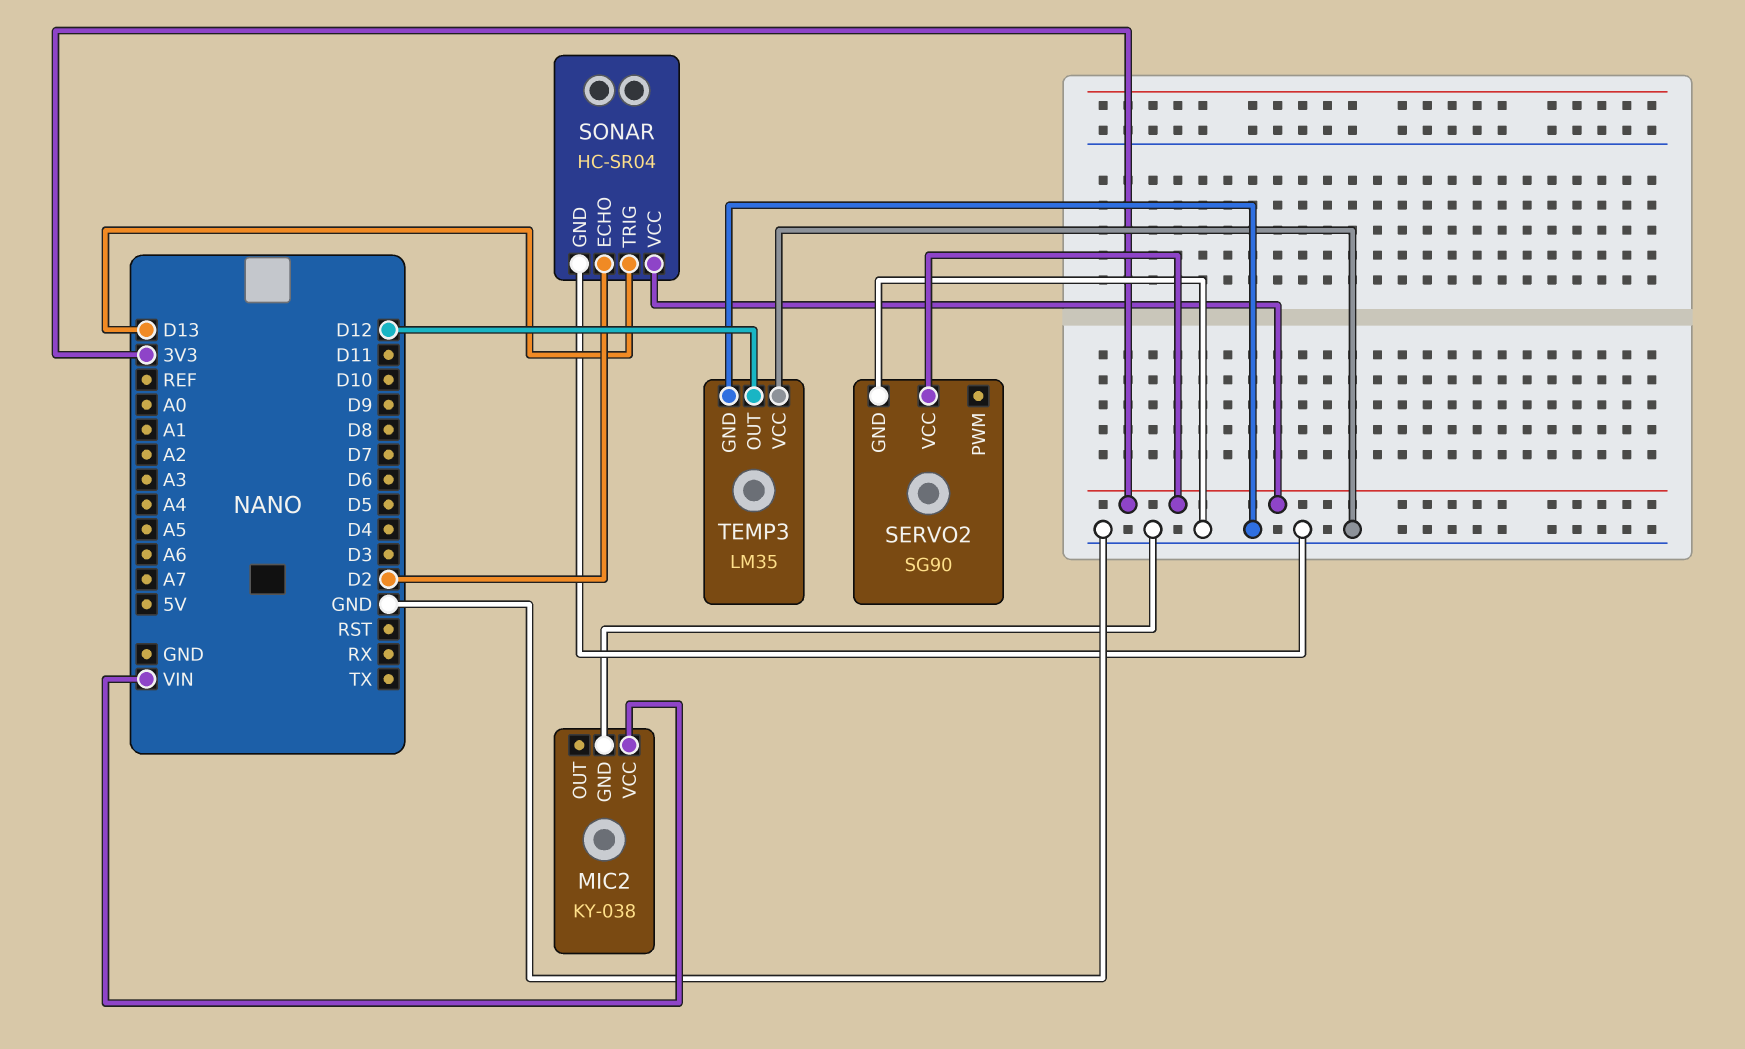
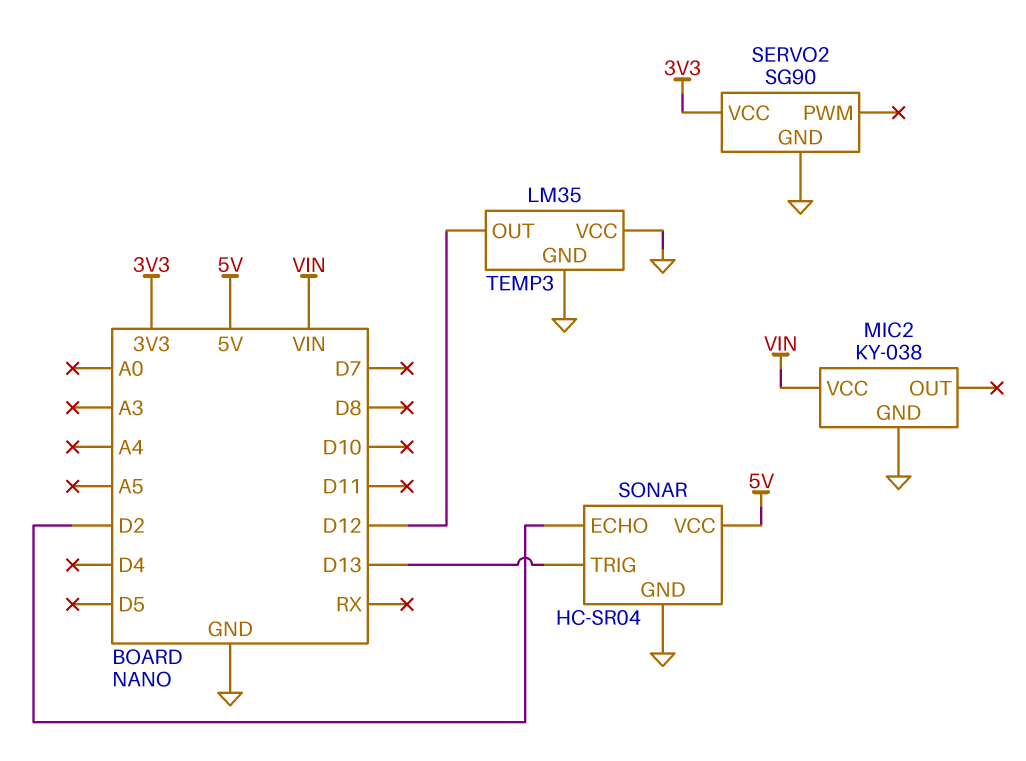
SONAR pin VCC: 3V3 -> 5V

